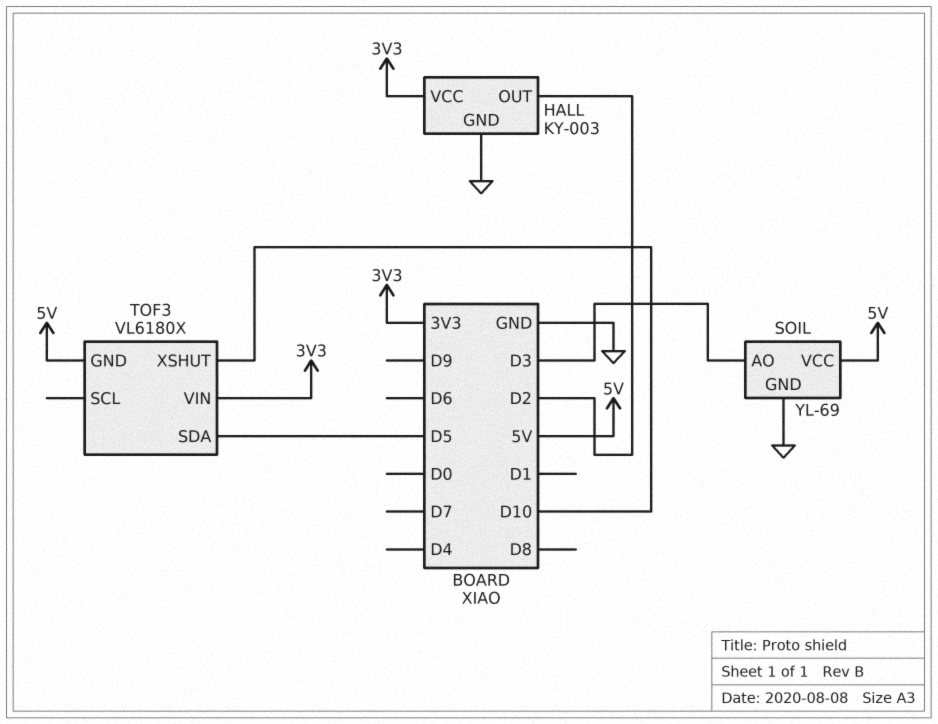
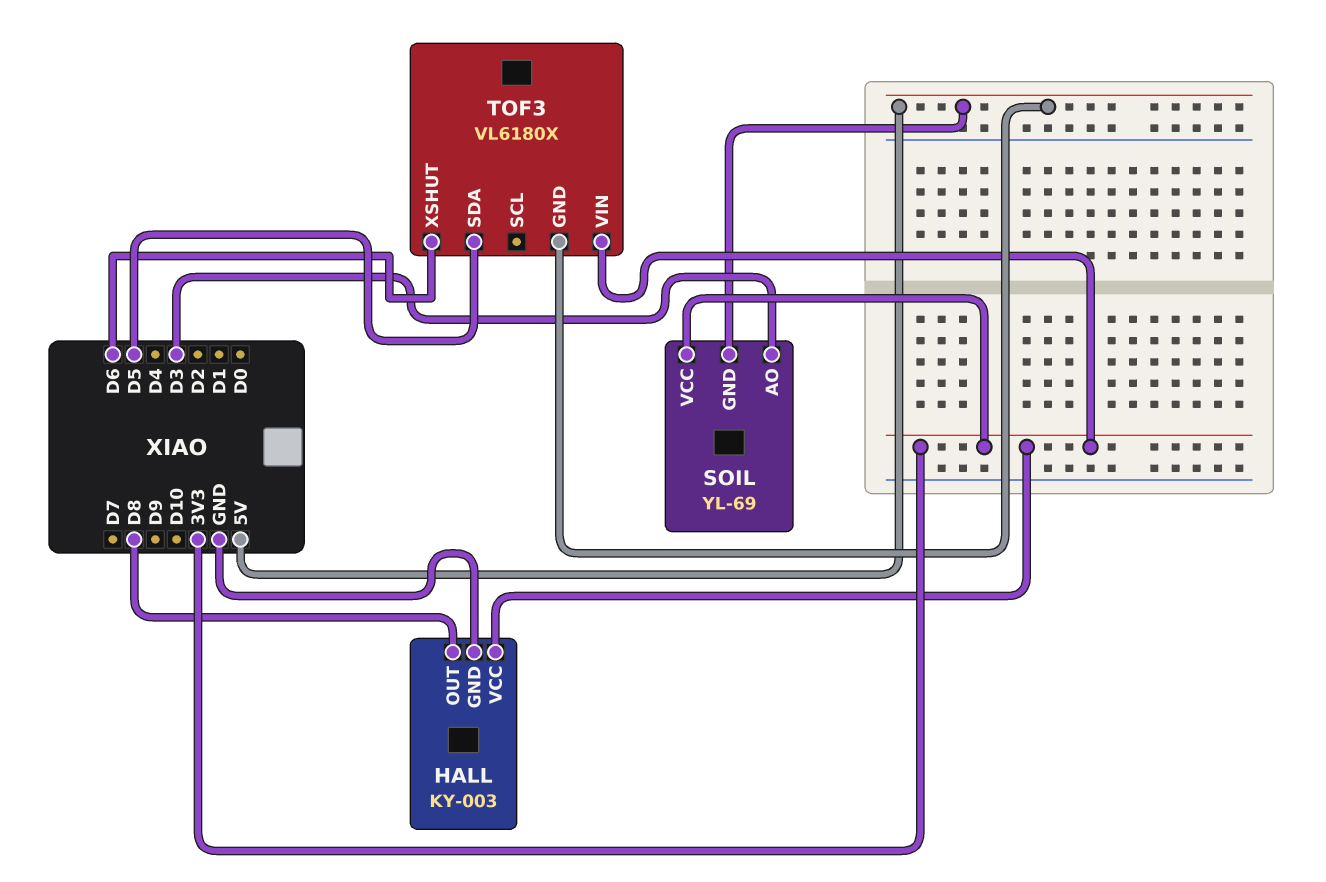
HALL pin OUT: D2 -> D8
SOIL pin GND: GND -> 5V
SOIL pin VCC: 5V -> 3V3
TOF3 pin XSHUT: D10 -> D6

